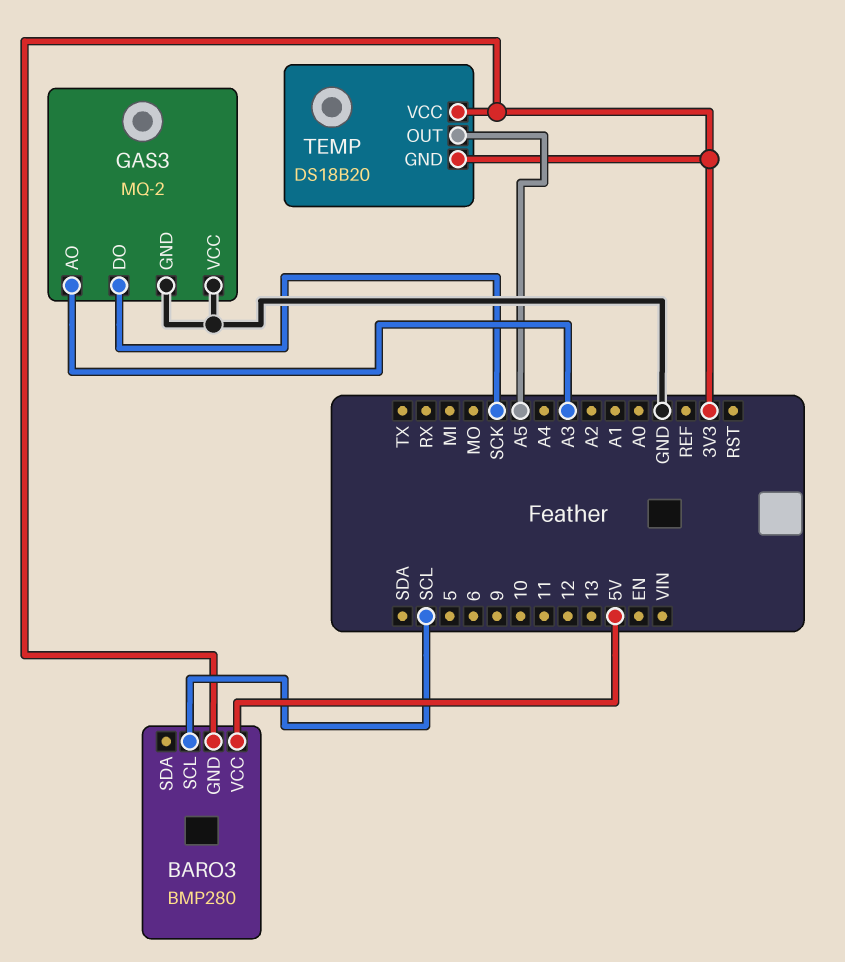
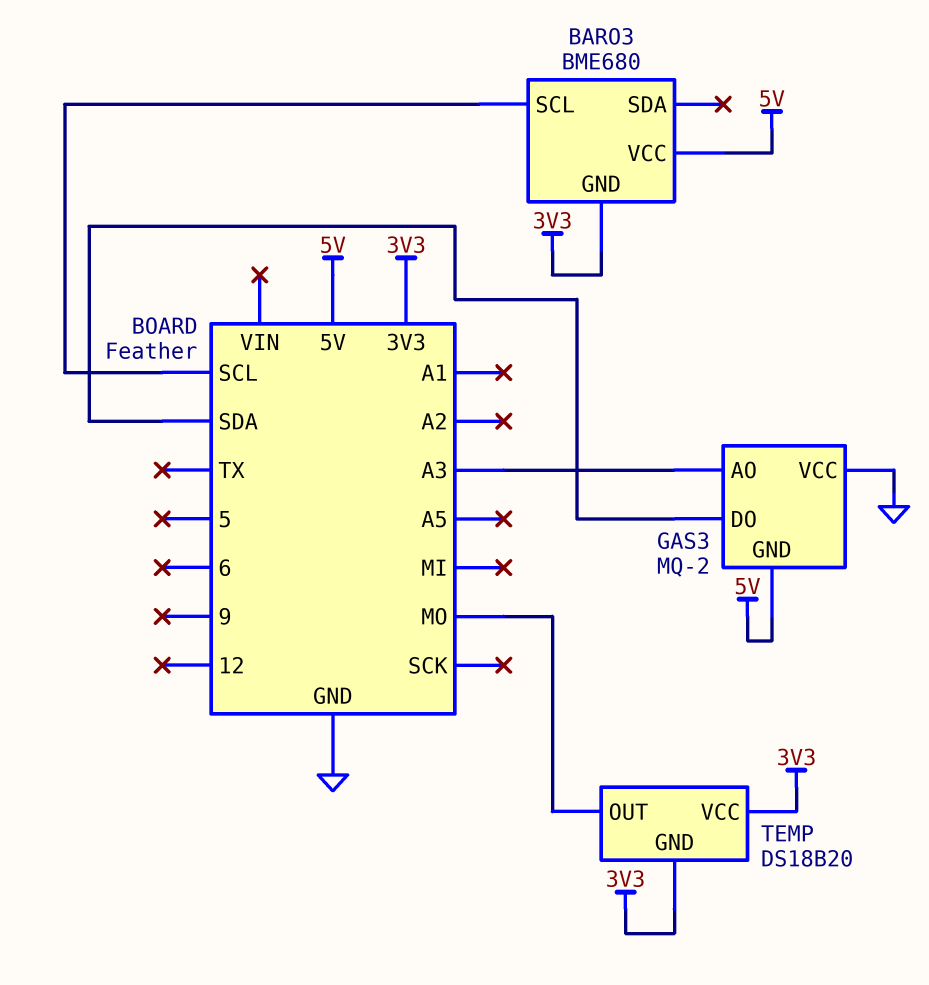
BARO3: BMP280 -> BME680
GAS3 pin DO: SCK -> SDA
GAS3 pin GND: GND -> 5V
TEMP pin OUT: A5 -> MO

